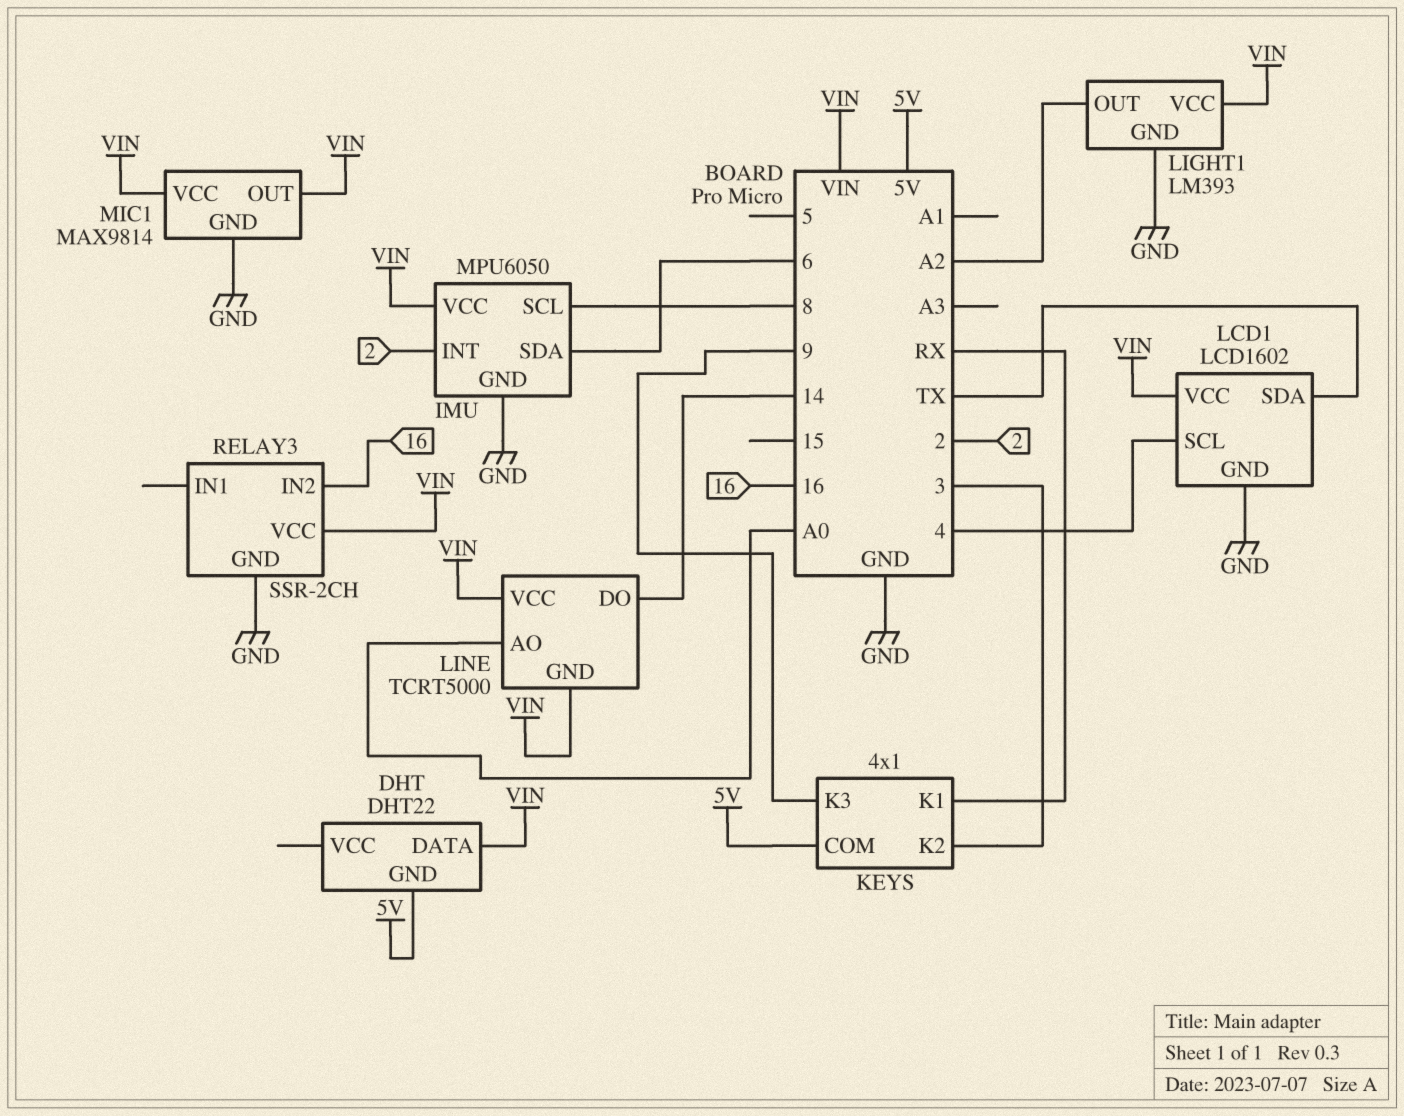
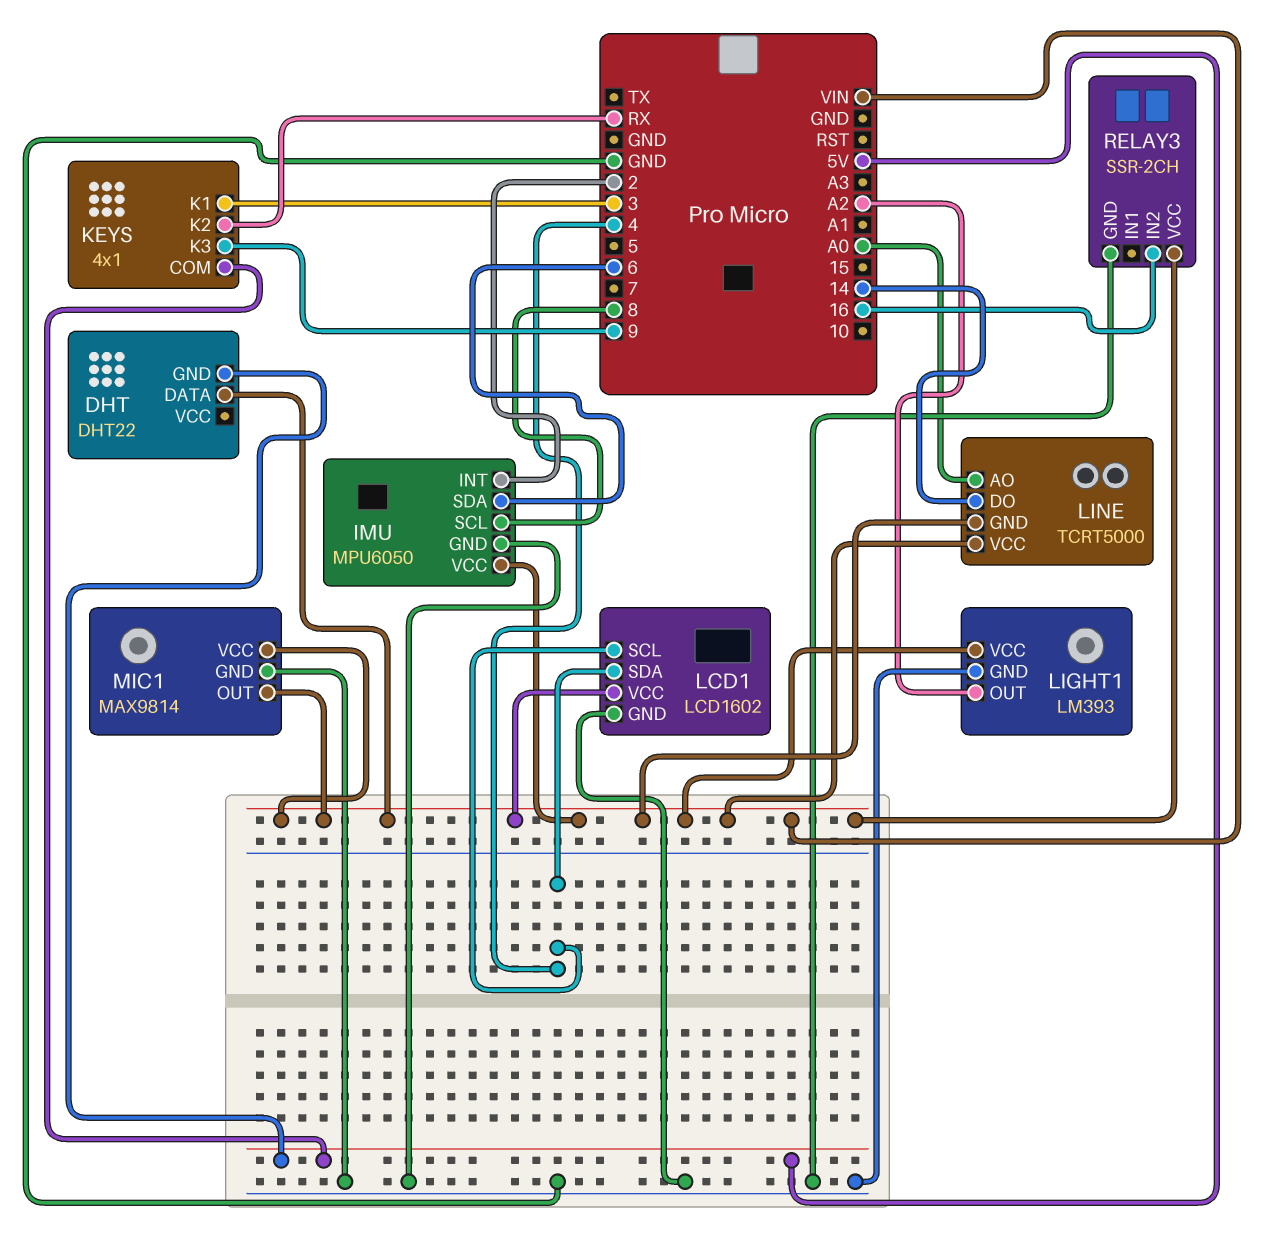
KEYS pin K1: RX -> 3
KEYS pin K2: 3 -> RX
LCD1 pin SDA: TX -> 4

